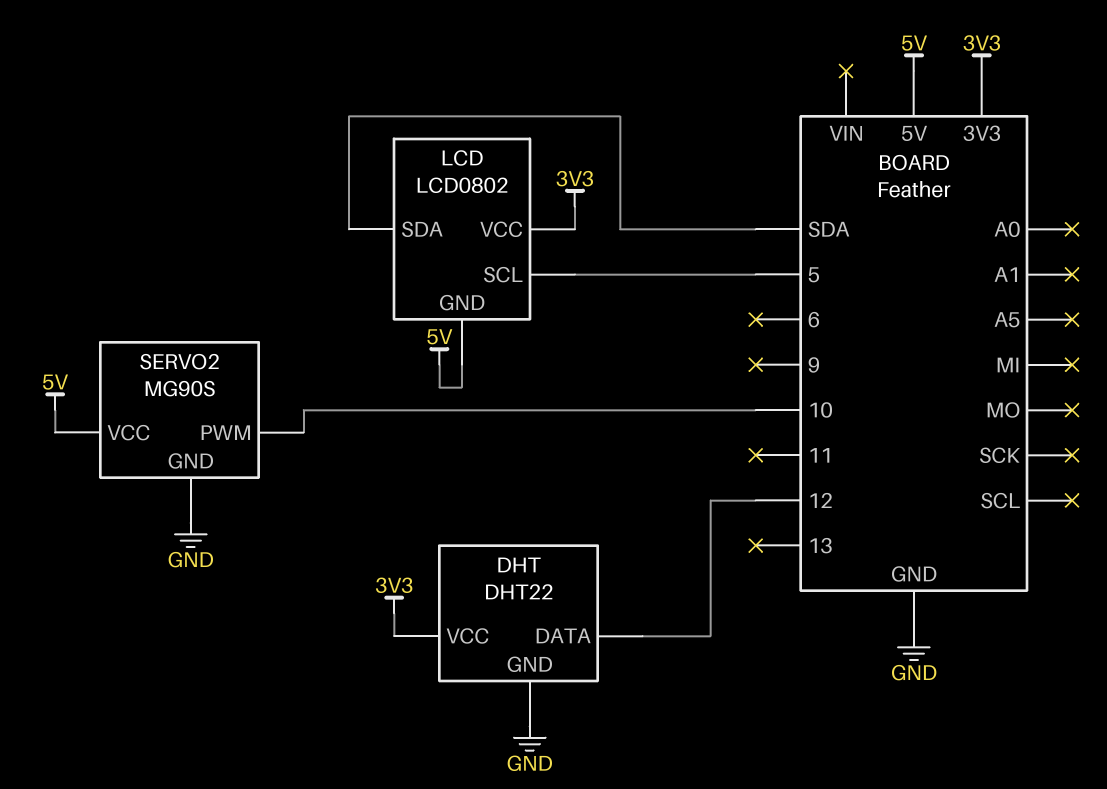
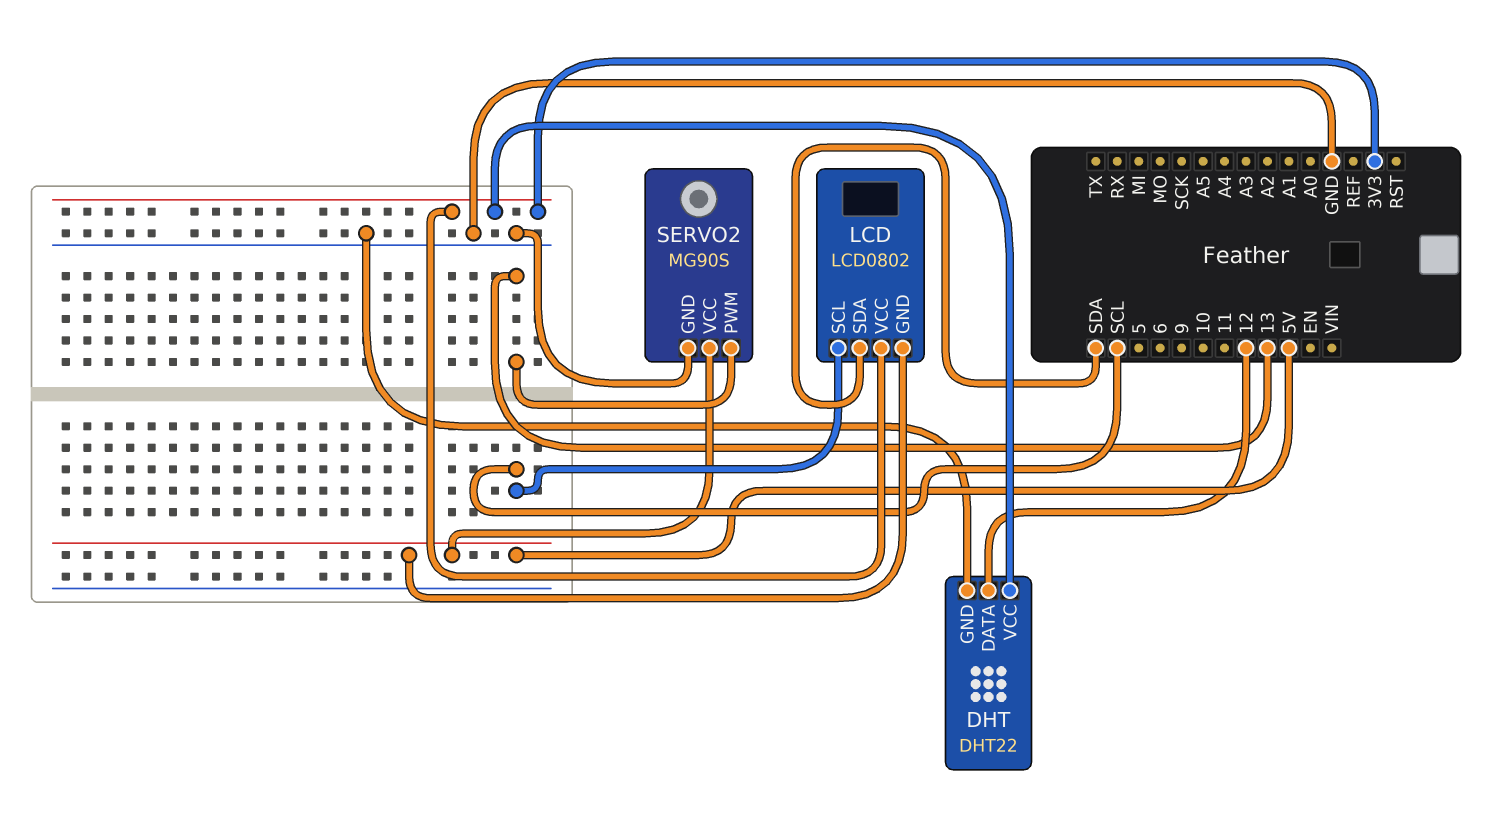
LCD pin SCL: 5 -> SCL
SERVO2 pin PWM: 10 -> 13

